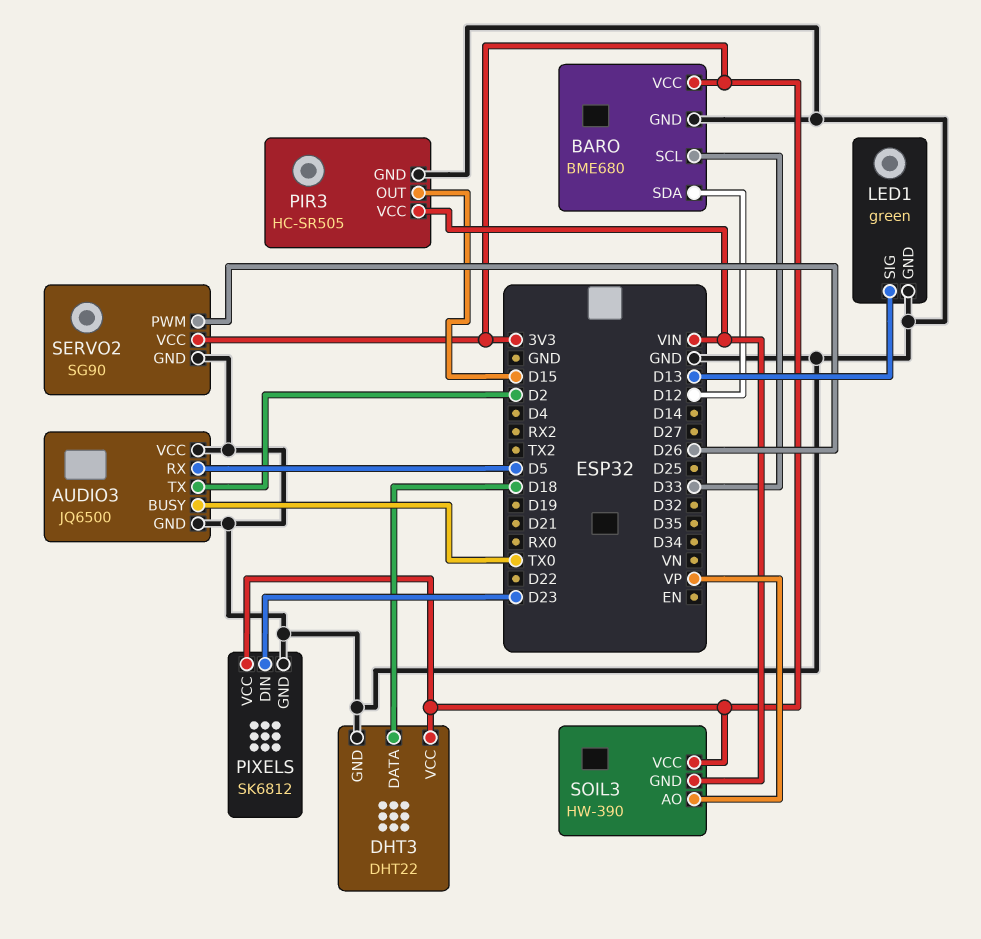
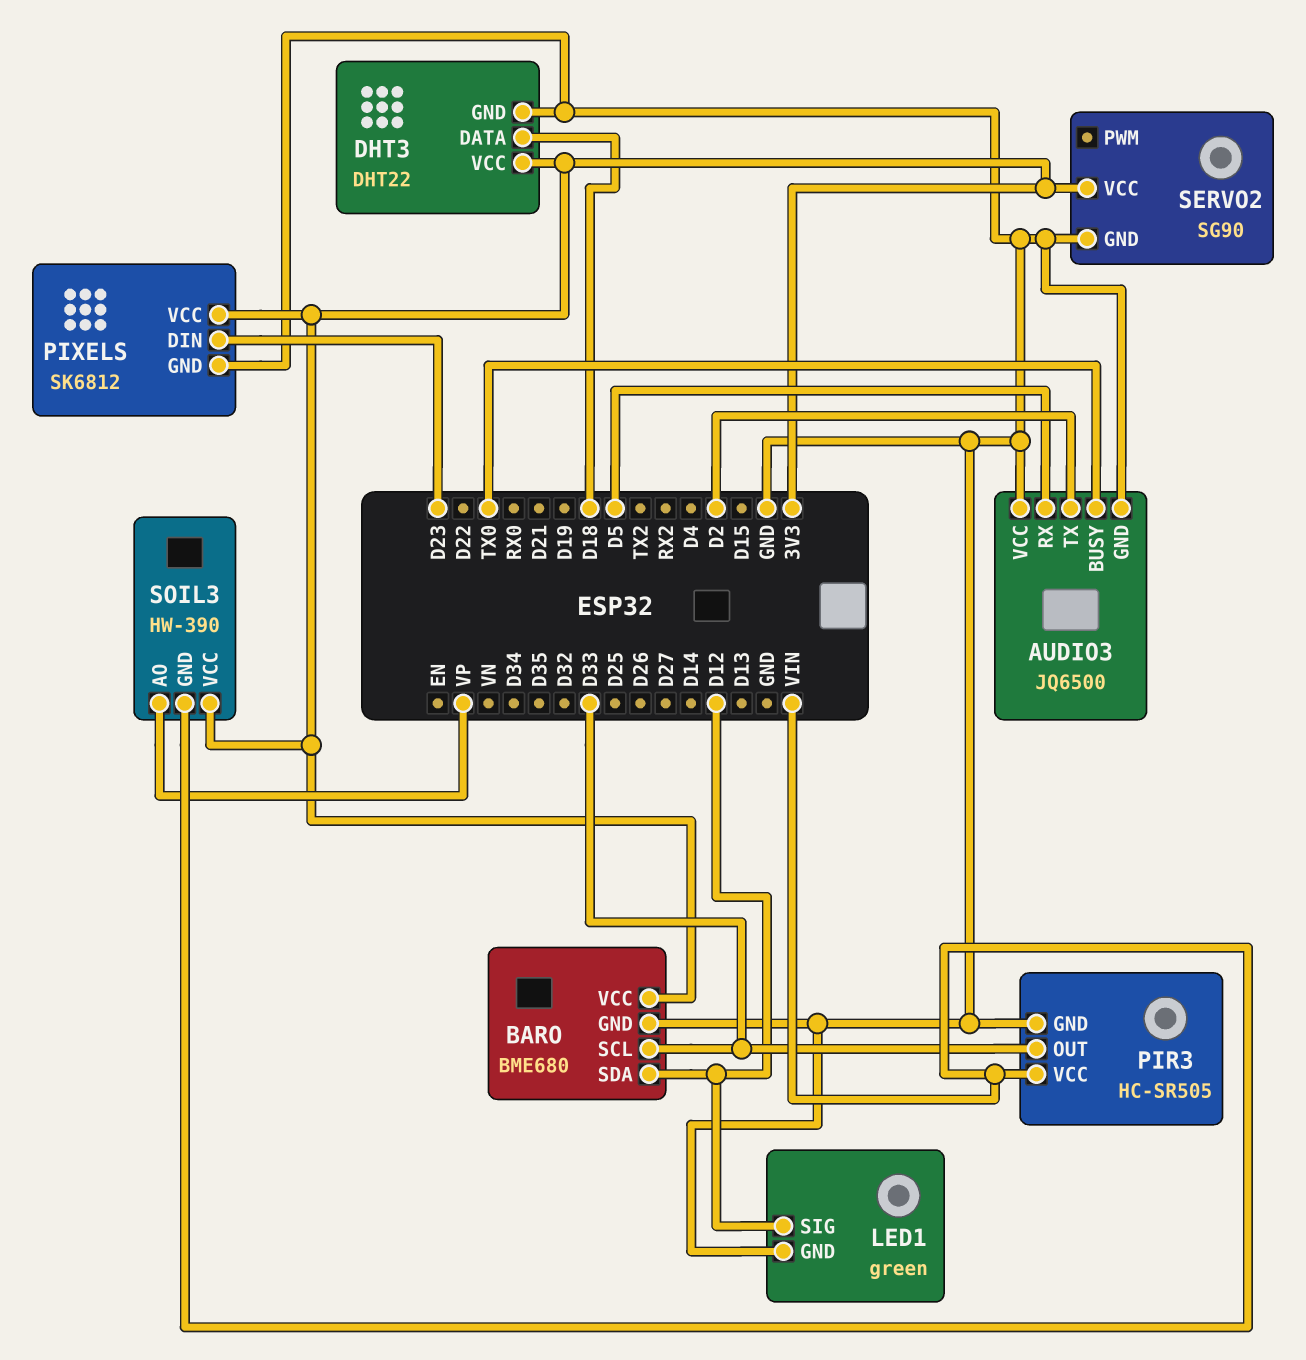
LED1 pin SIG: D13 -> D12
PIR3 pin OUT: D15 -> D33
SERVO2 pin PWM: D26 -> none

